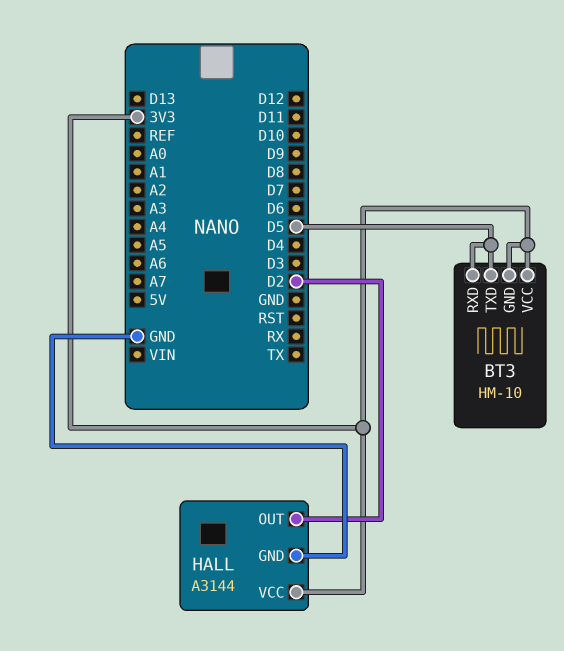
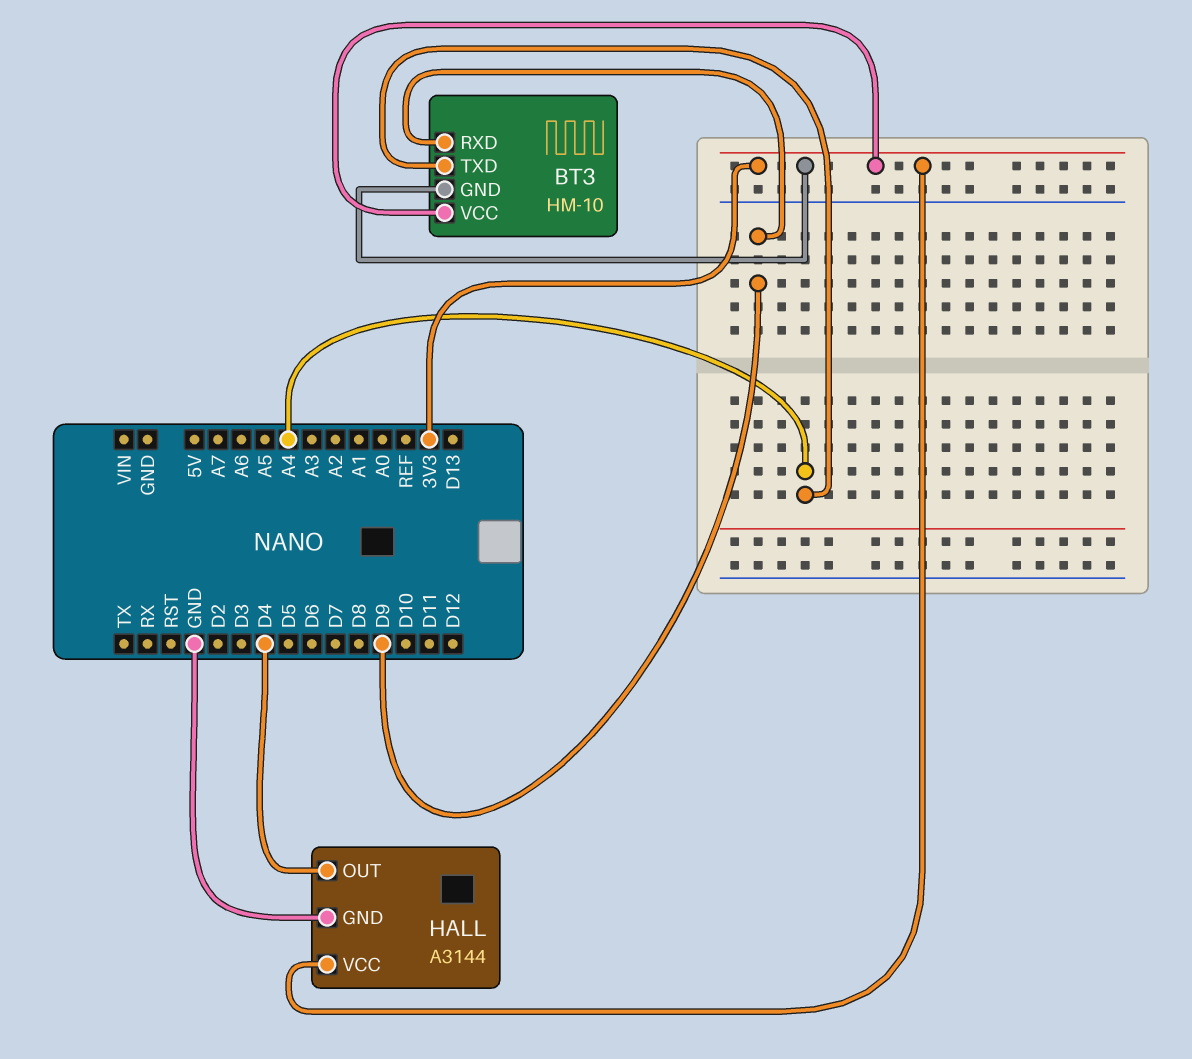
BT3 pin RXD: D5 -> D9
BT3 pin TXD: D5 -> A4
HALL pin OUT: D2 -> D4

